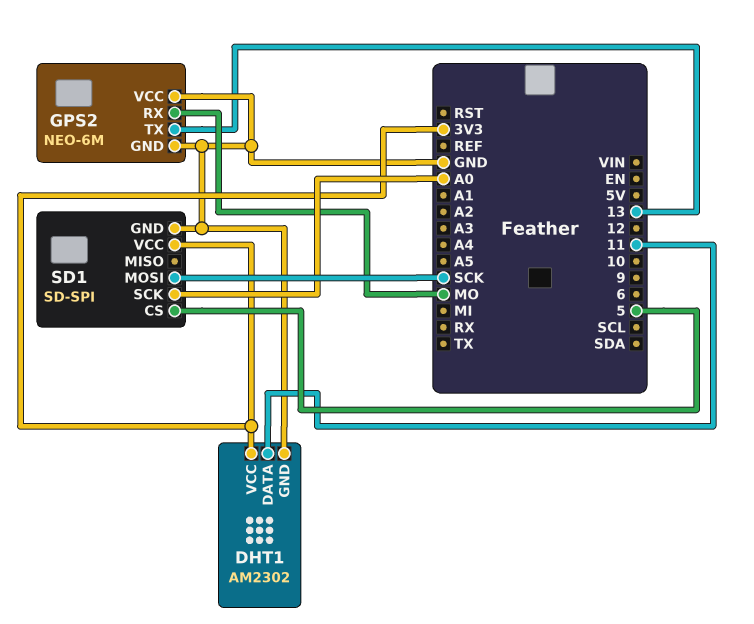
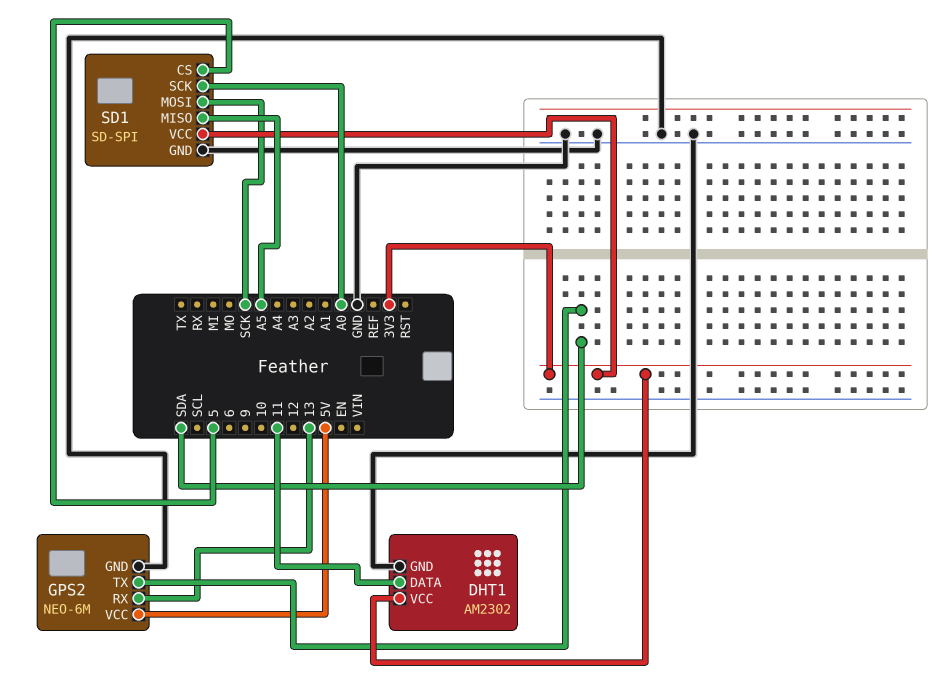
GPS2 pin RX: MO -> 13
GPS2 pin TX: 13 -> SDA
GPS2 pin VCC: GND -> 5V
SD1 pin MISO: none -> A5

